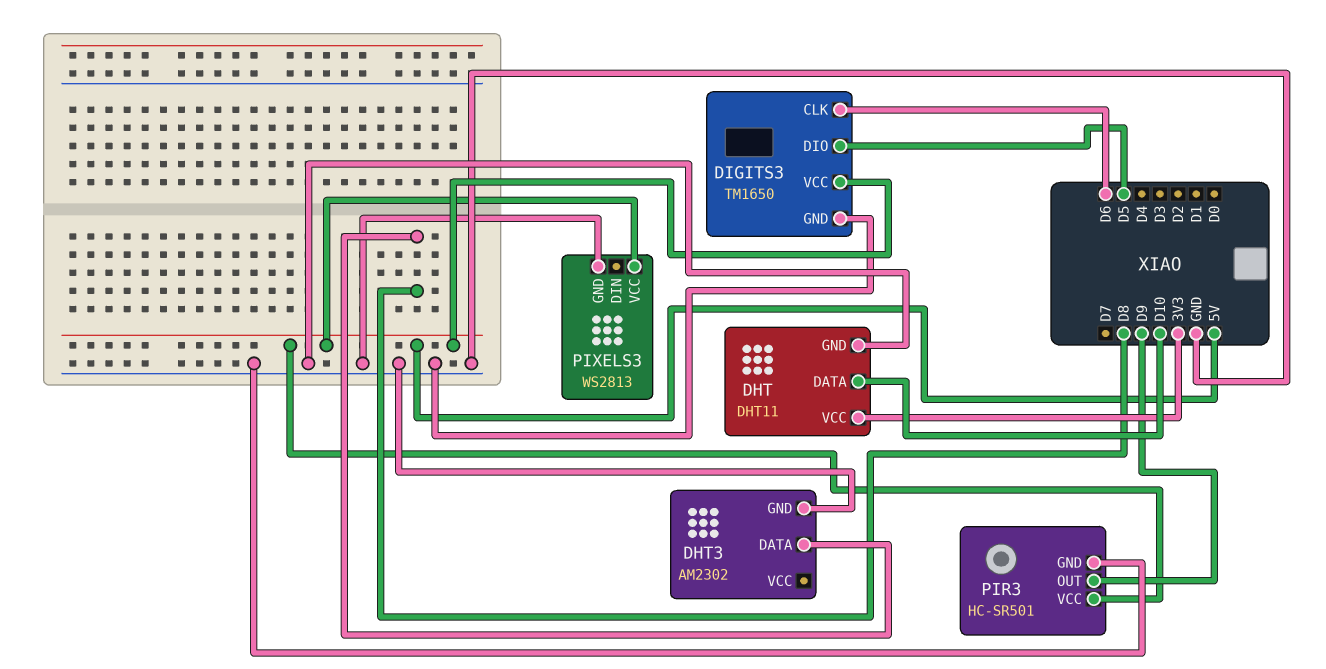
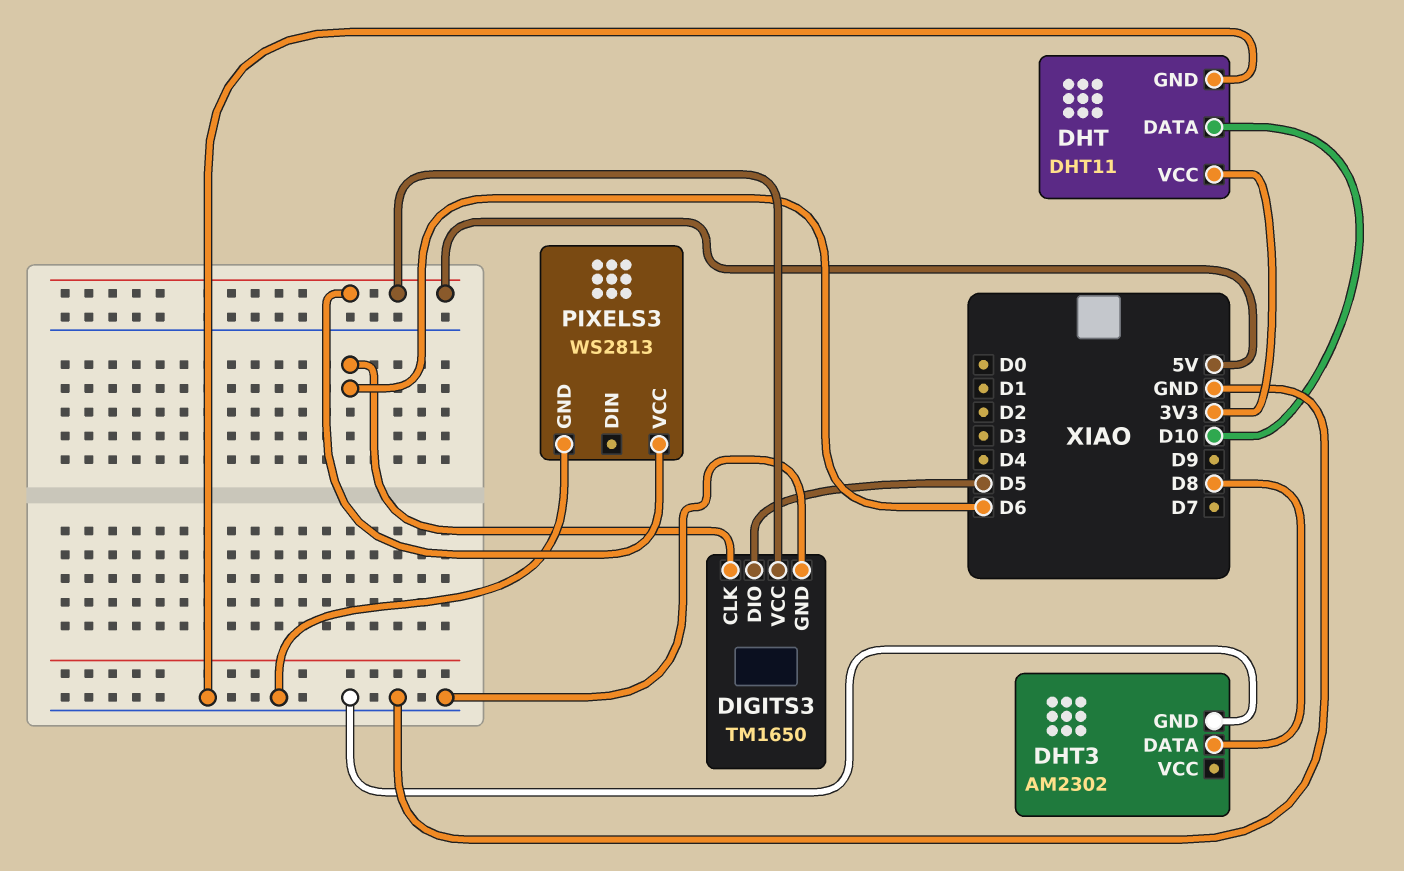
PIR3: HC-SR501 -> none
PIR3 pin GND: GND -> none
PIR3 pin OUT: D9 -> none
PIR3 pin VCC: 5V -> none

